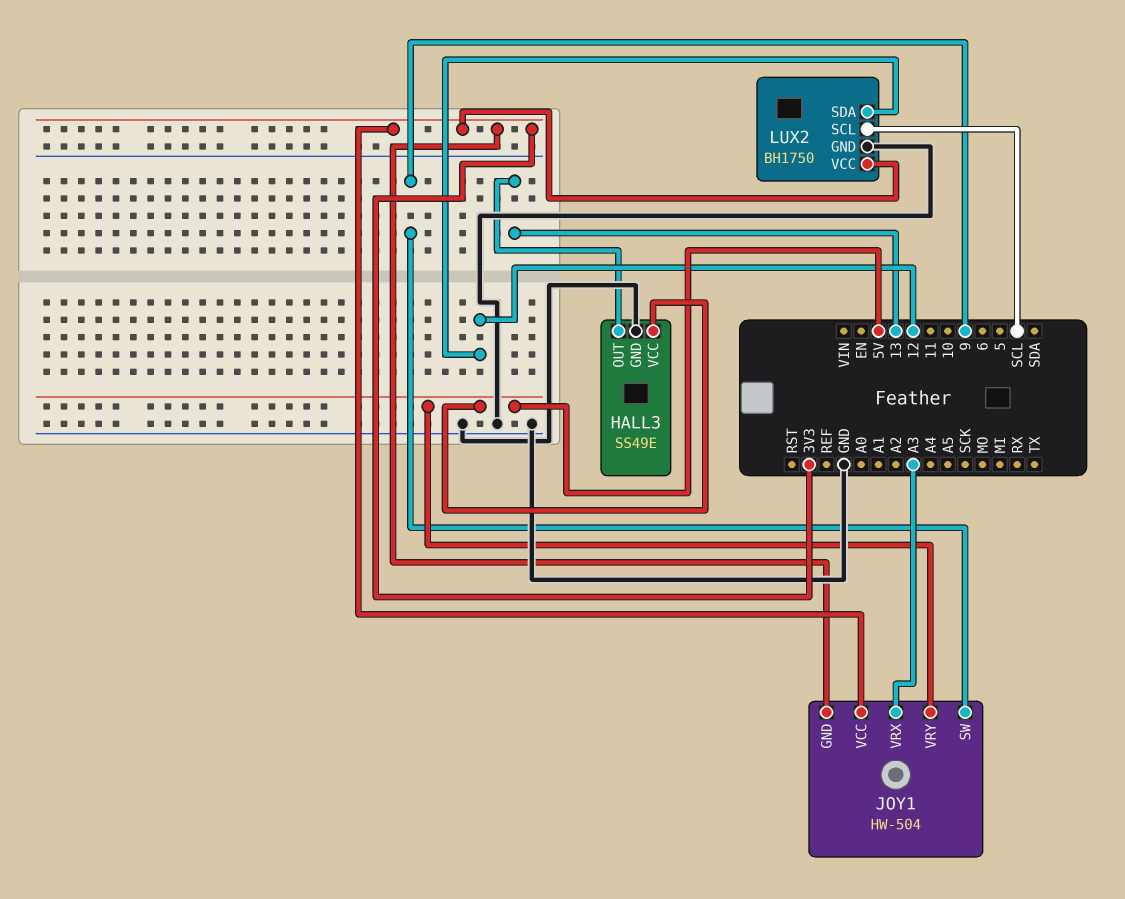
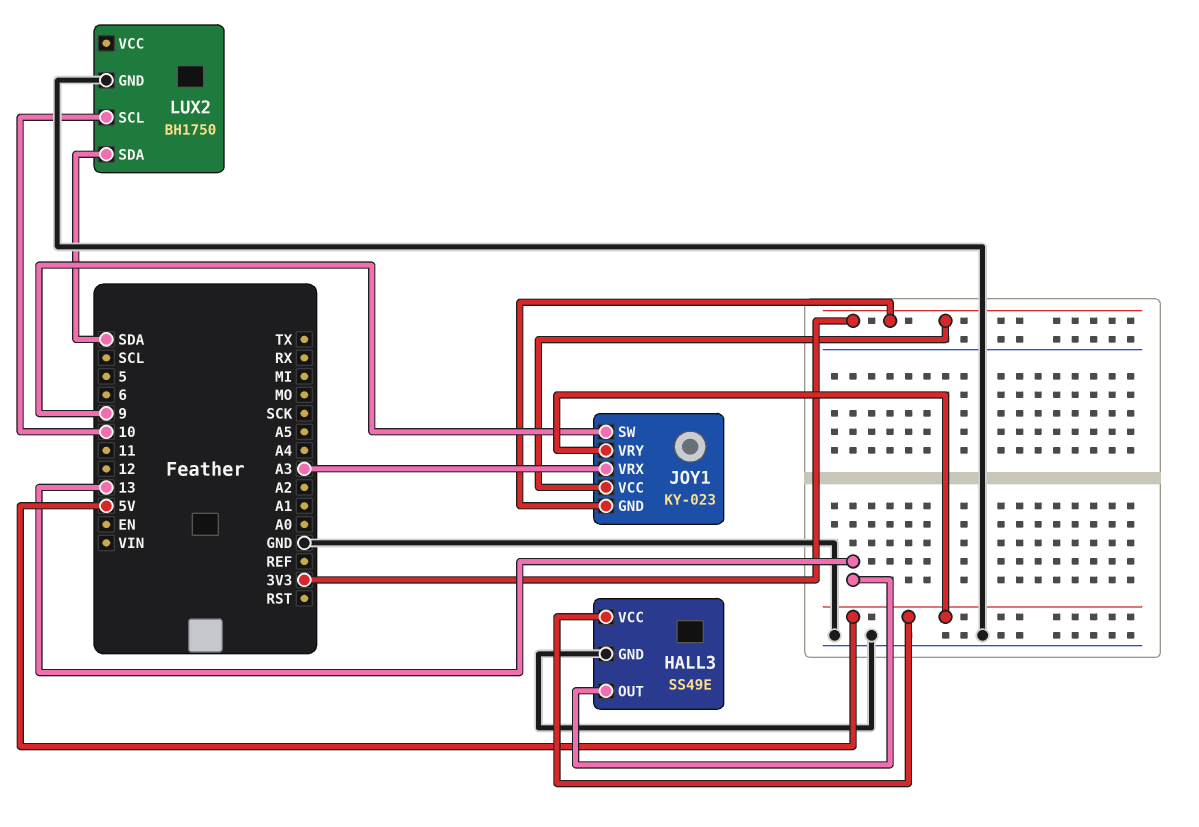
JOY1: HW-504 -> KY-023
LUX2 pin SCL: SCL -> 10
LUX2 pin SDA: 12 -> SDA
LUX2 pin VCC: 3V3 -> none

